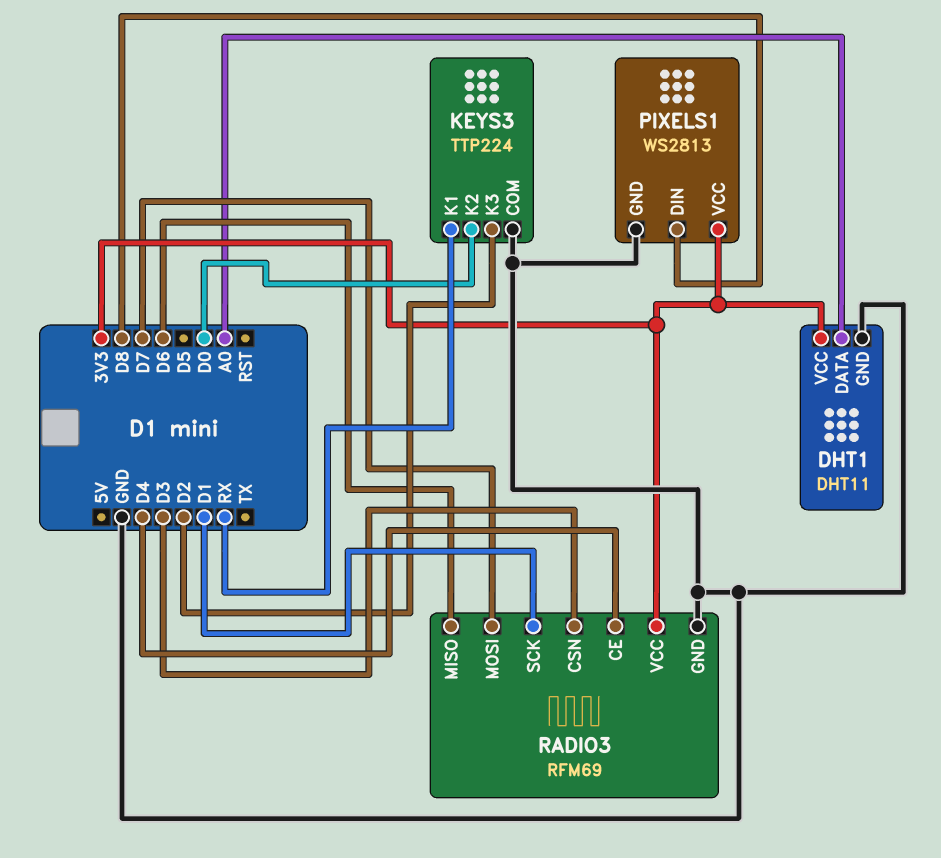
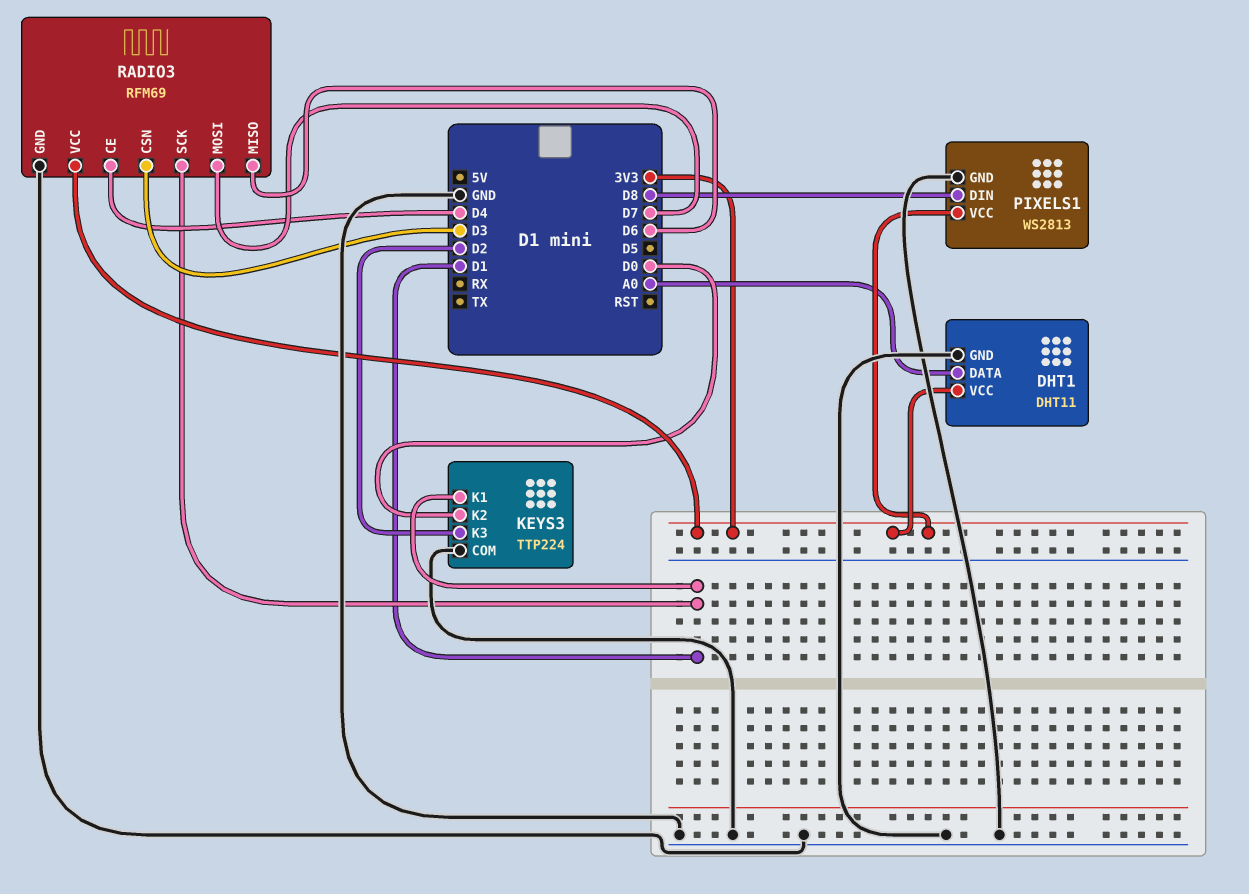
KEYS3 pin K1: RX -> D1

